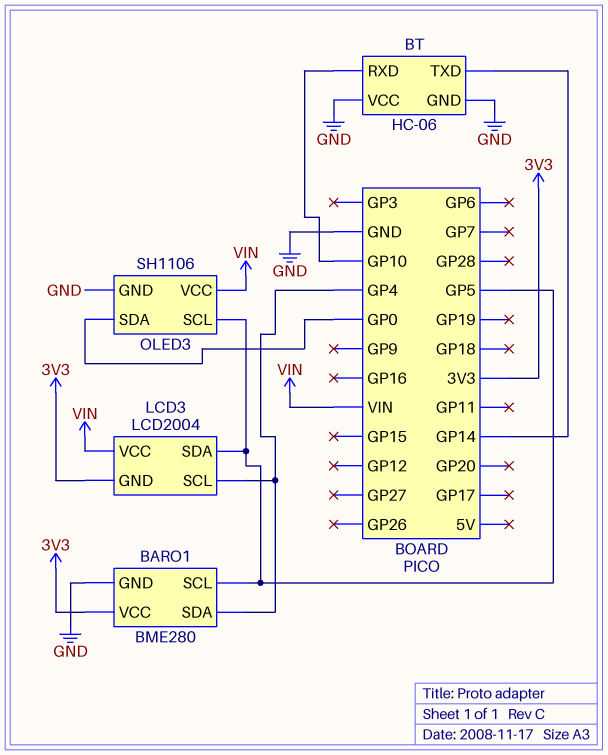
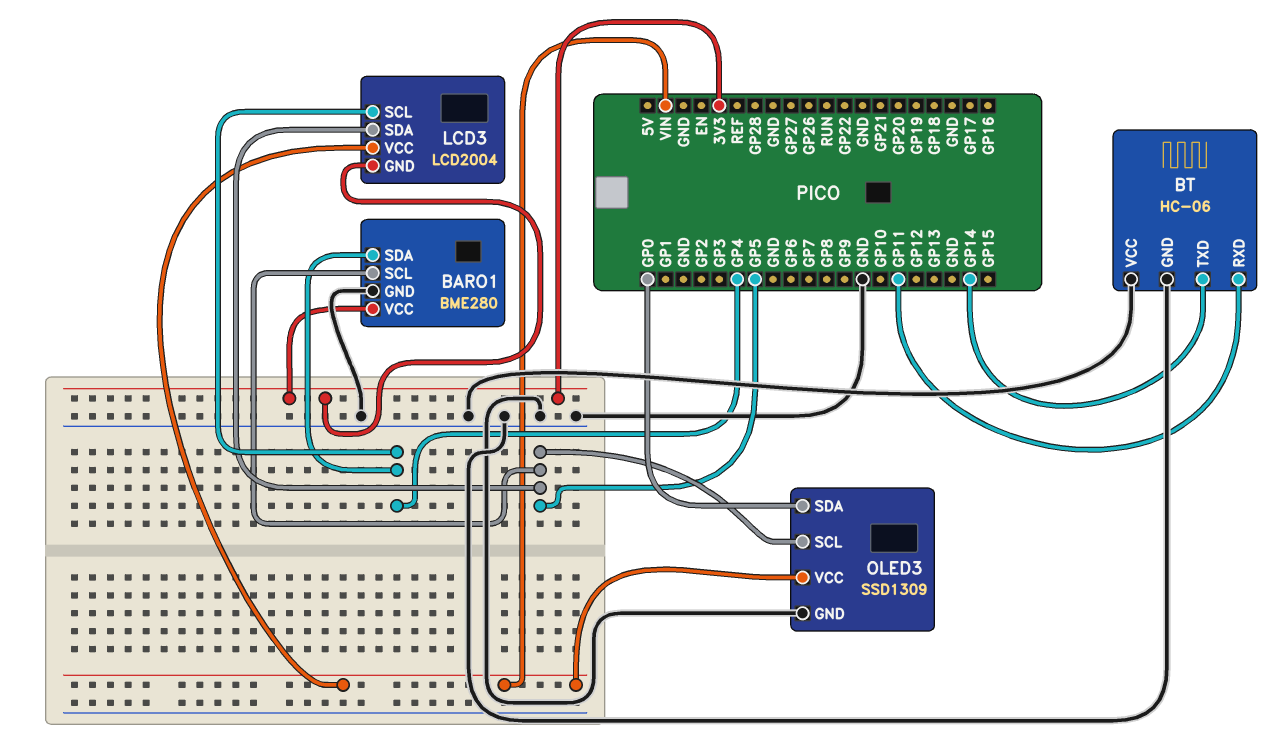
BT pin RXD: GP10 -> GP11
OLED3: SH1106 -> SSD1309

